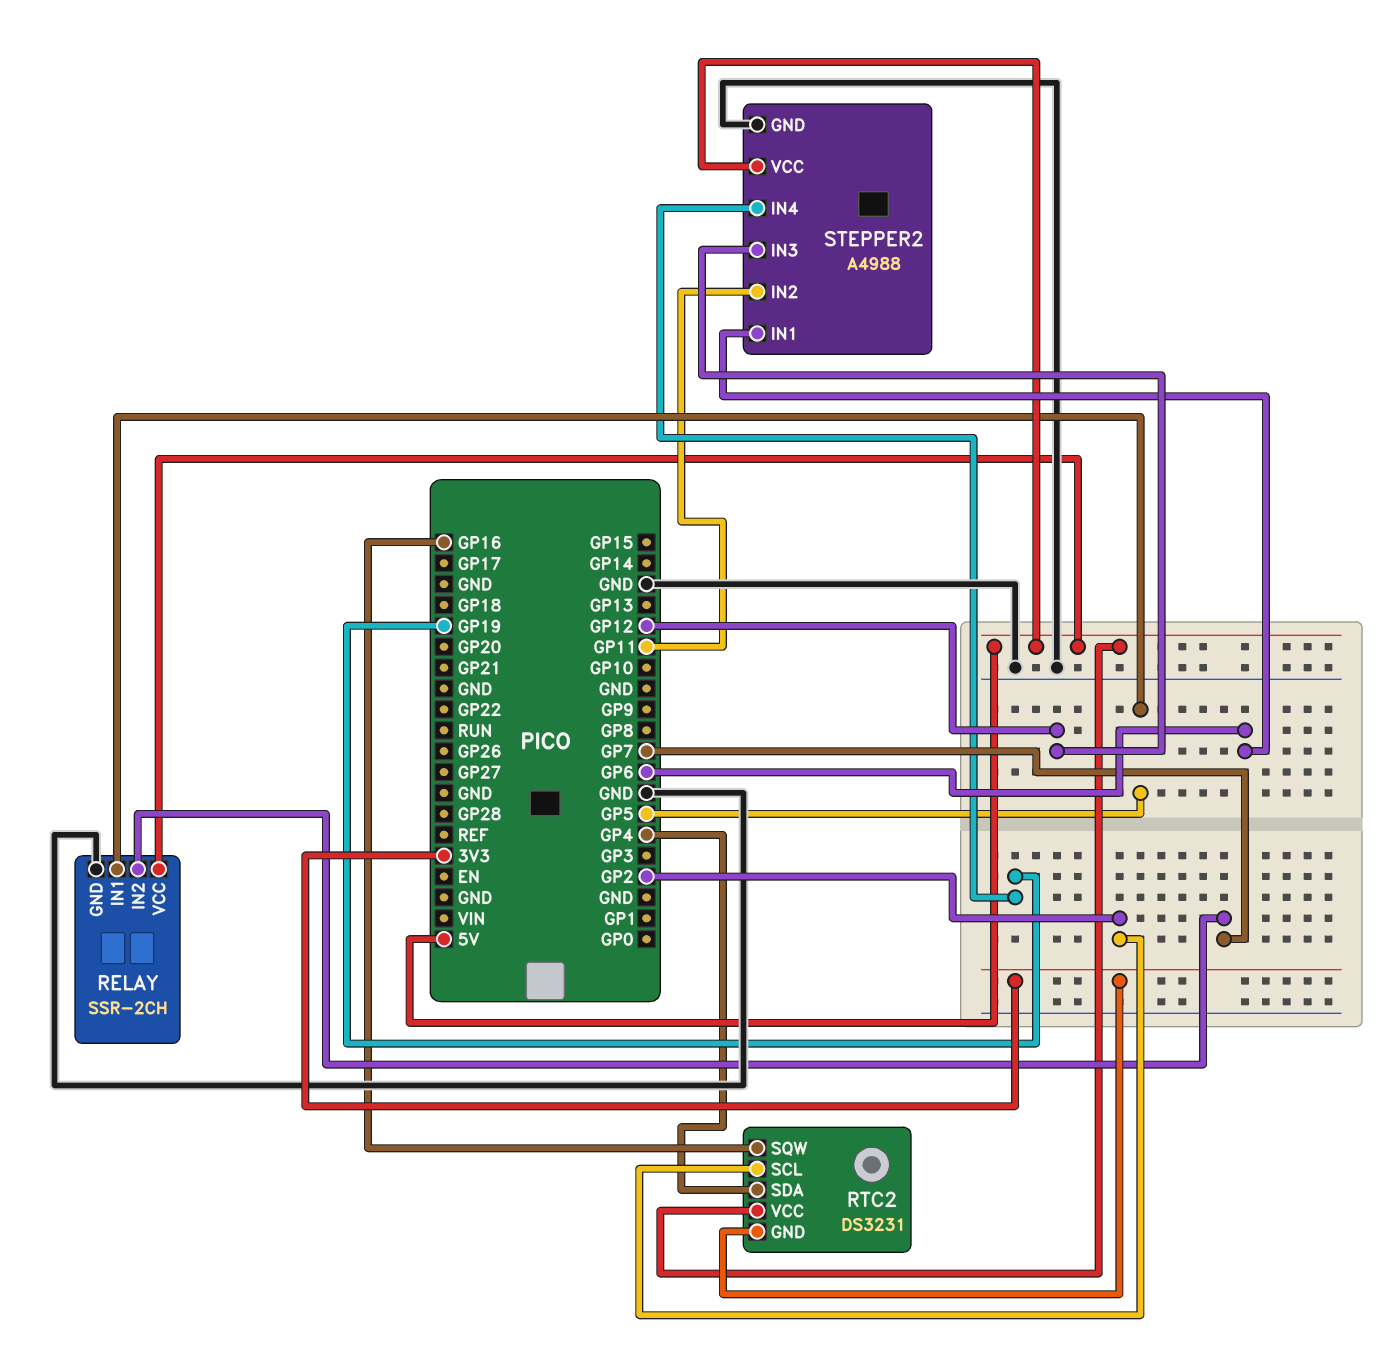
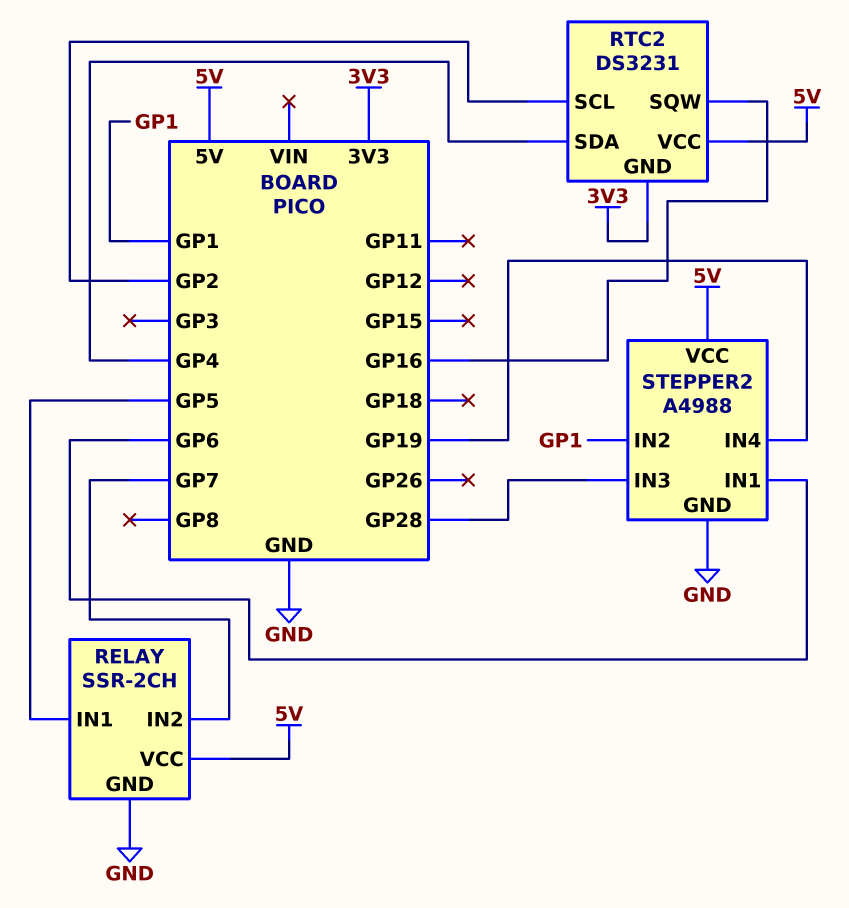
STEPPER2 pin IN2: GP11 -> GP1
STEPPER2 pin IN3: GP12 -> GP28

